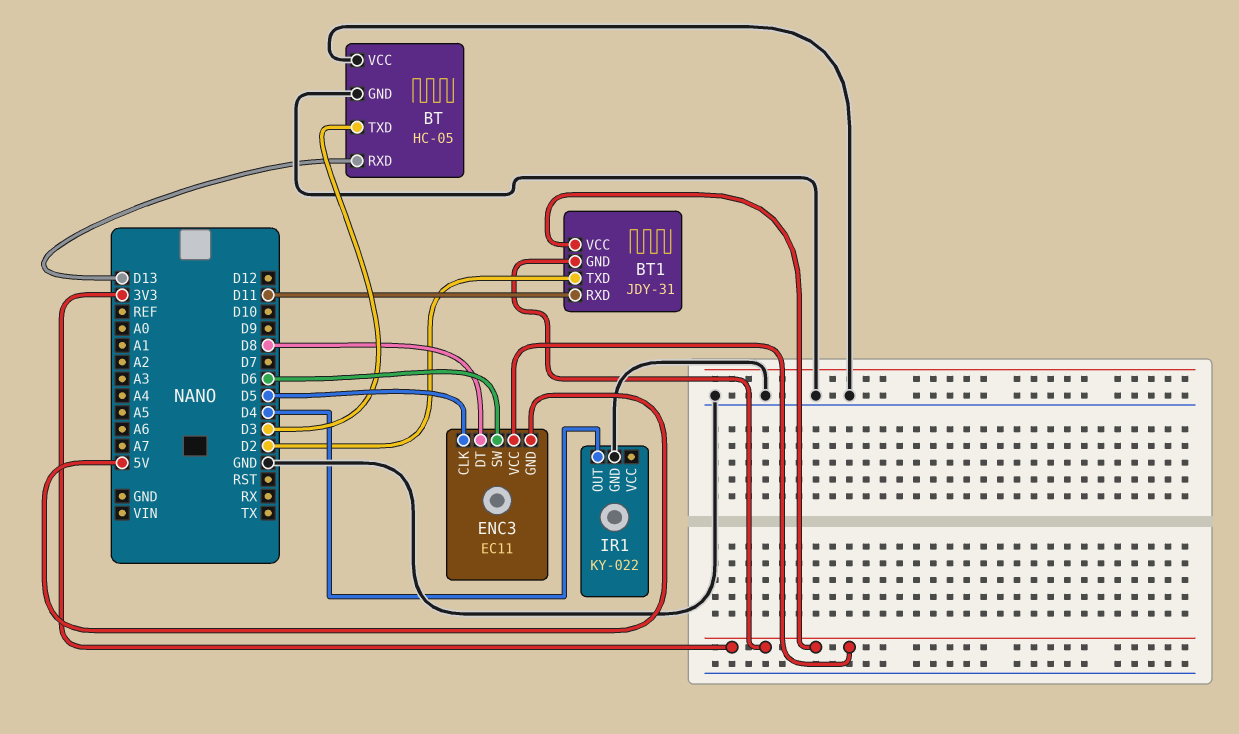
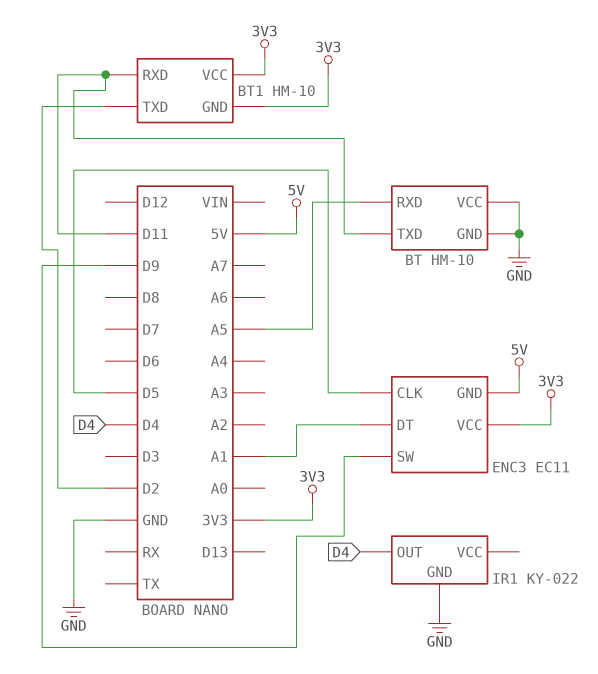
BT: HC-05 -> HM-10
BT pin RXD: D13 -> A5
BT pin TXD: D3 -> D11
BT1: JDY-31 -> HM-10
ENC3 pin DT: D8 -> A1
ENC3 pin SW: D6 -> D9

